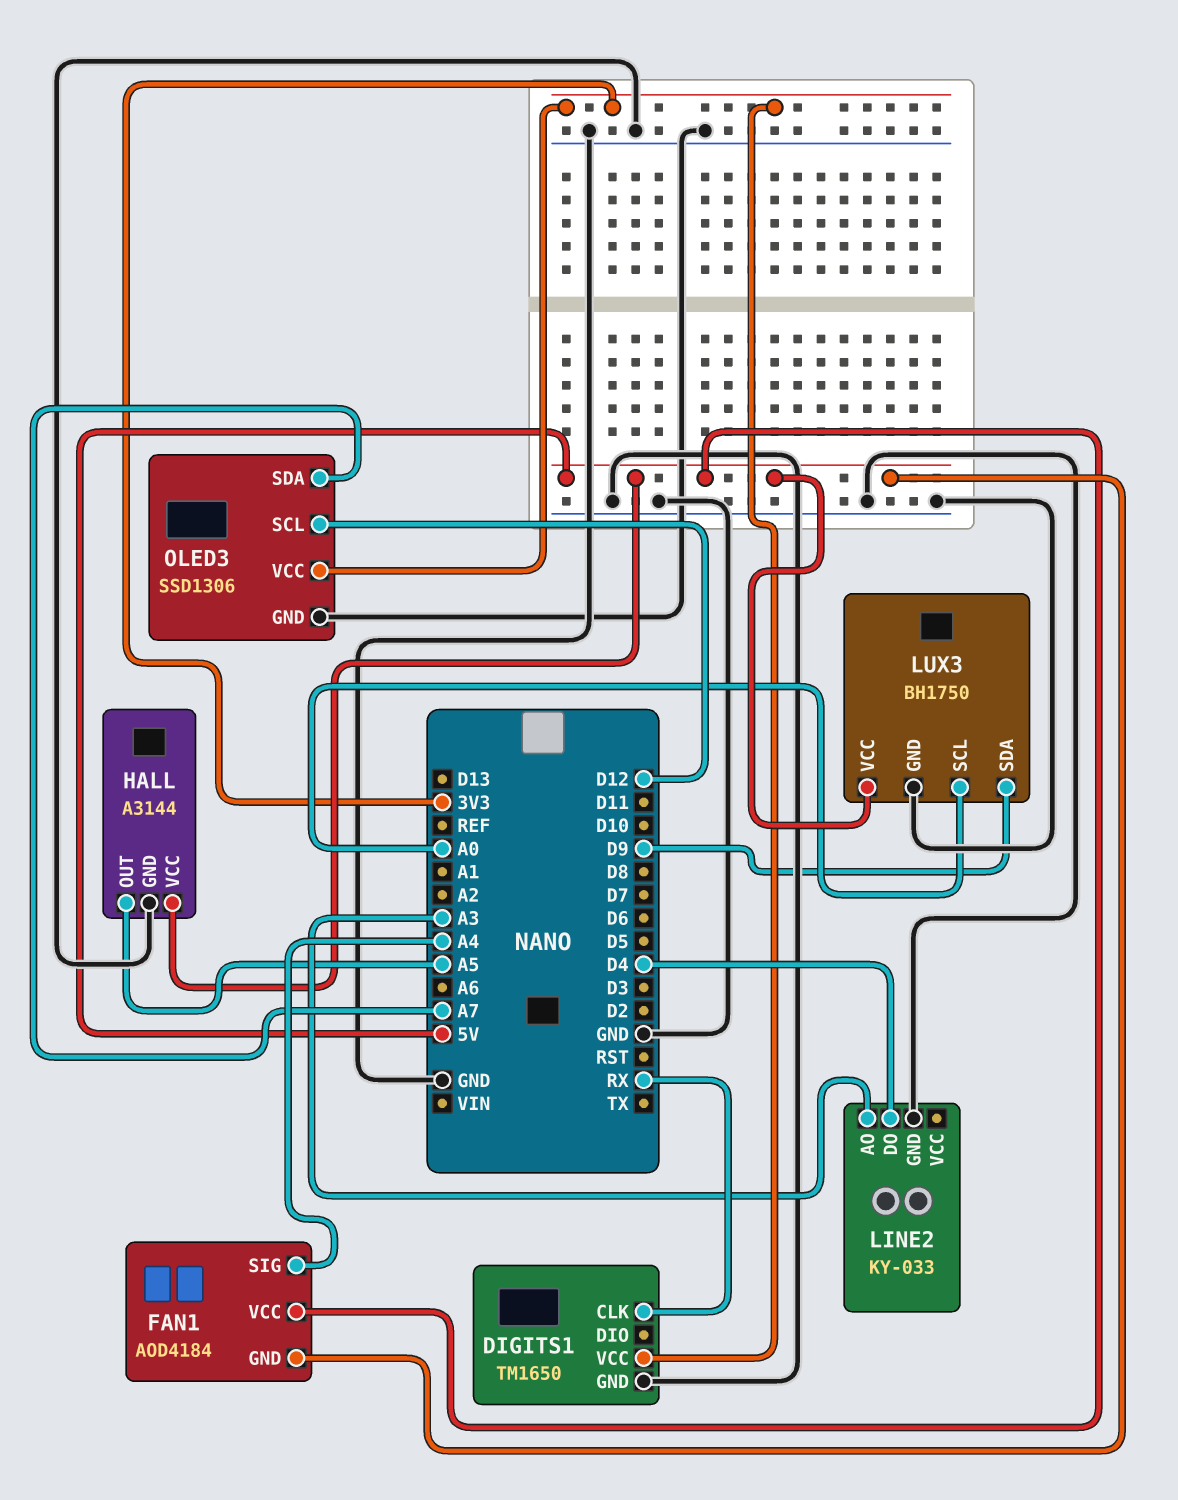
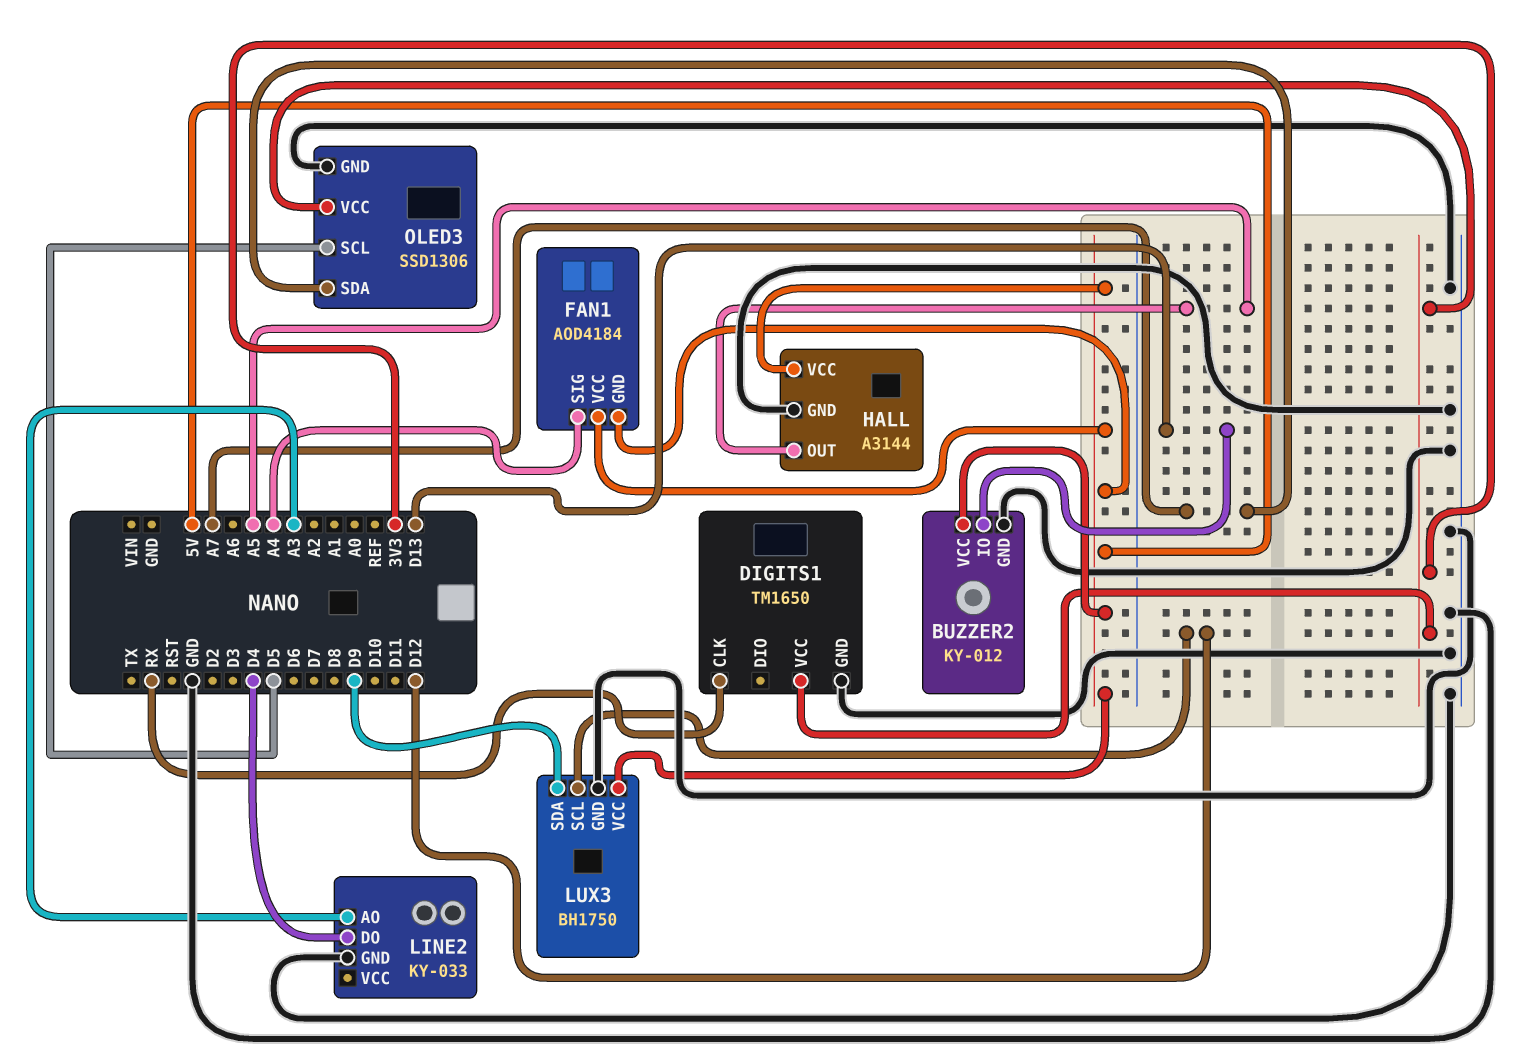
BUZZER2: none -> KY-012
BUZZER2 pin GND: none -> GND
BUZZER2 pin IO: none -> D13
BUZZER2 pin VCC: none -> 5V
LUX3 pin SCL: A0 -> D12
OLED3 pin SCL: D12 -> D5

